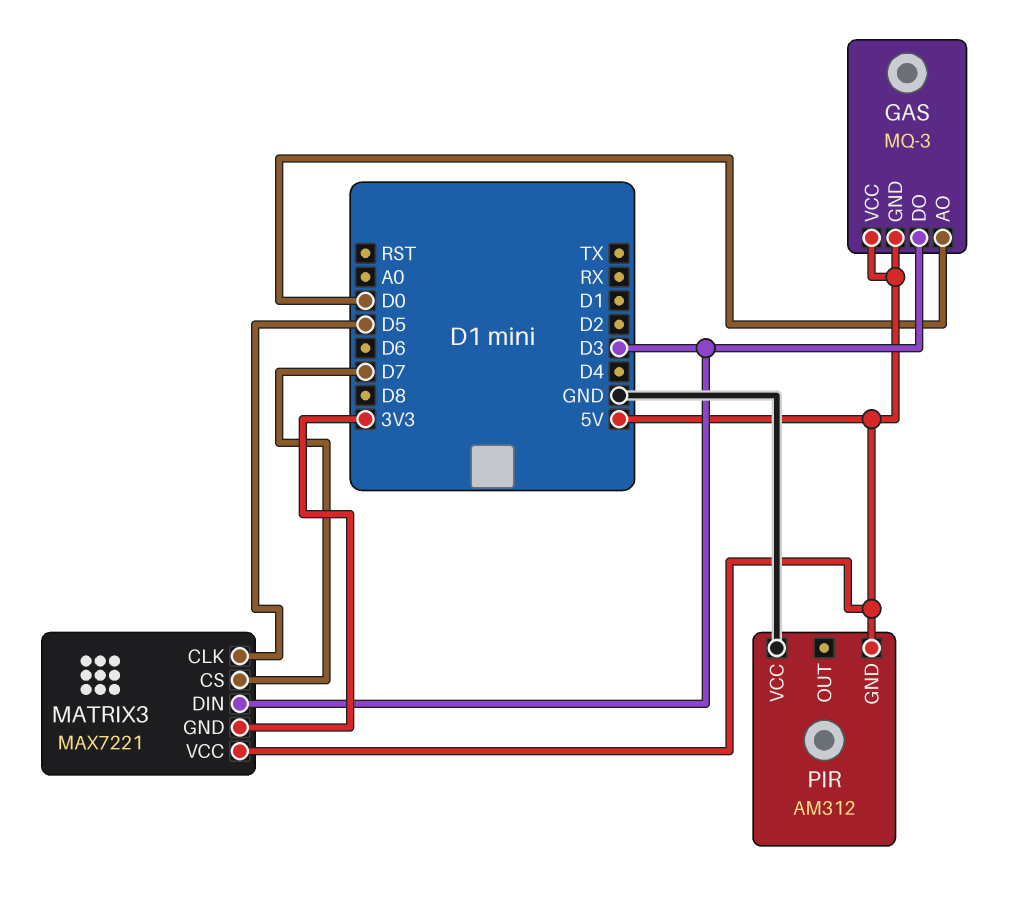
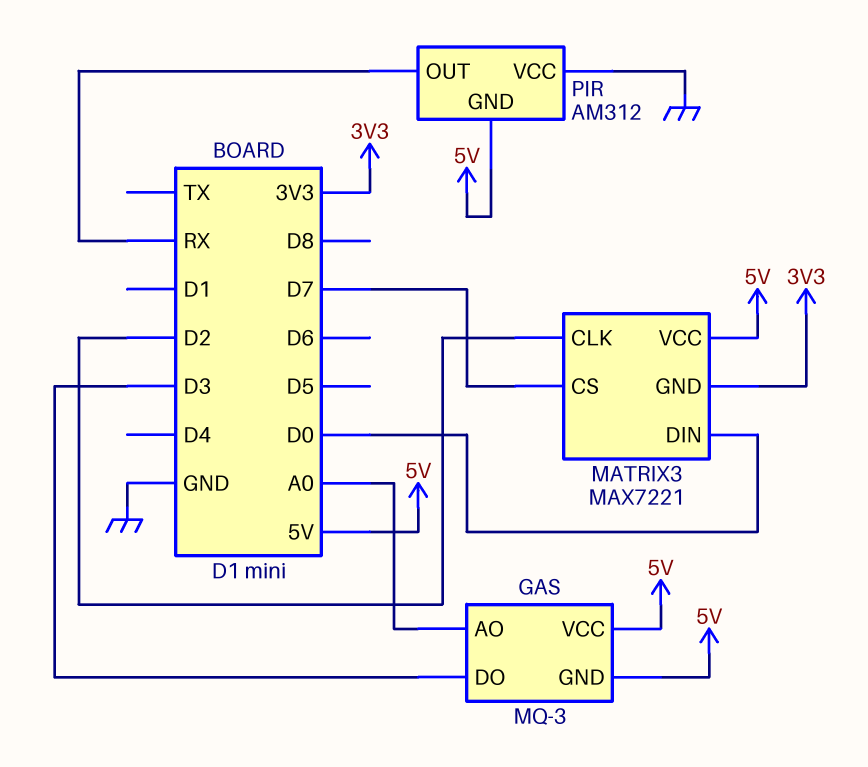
GAS pin AO: D0 -> A0
MATRIX3 pin CLK: D5 -> D2
MATRIX3 pin DIN: D3 -> D0
PIR pin OUT: none -> RX

